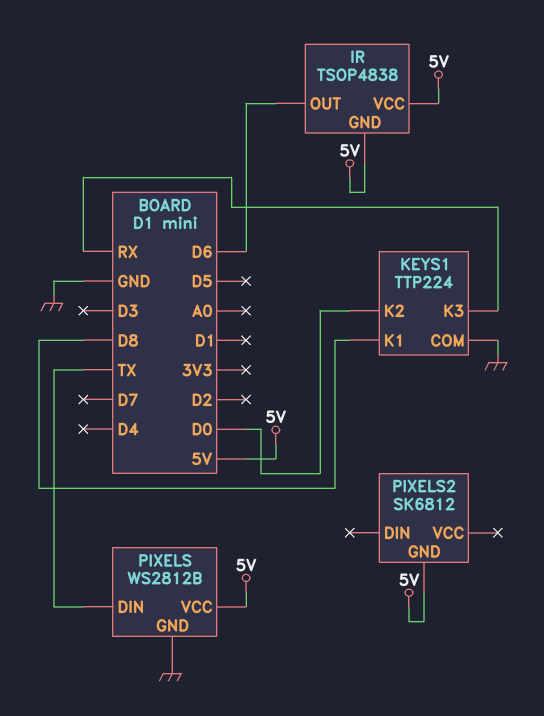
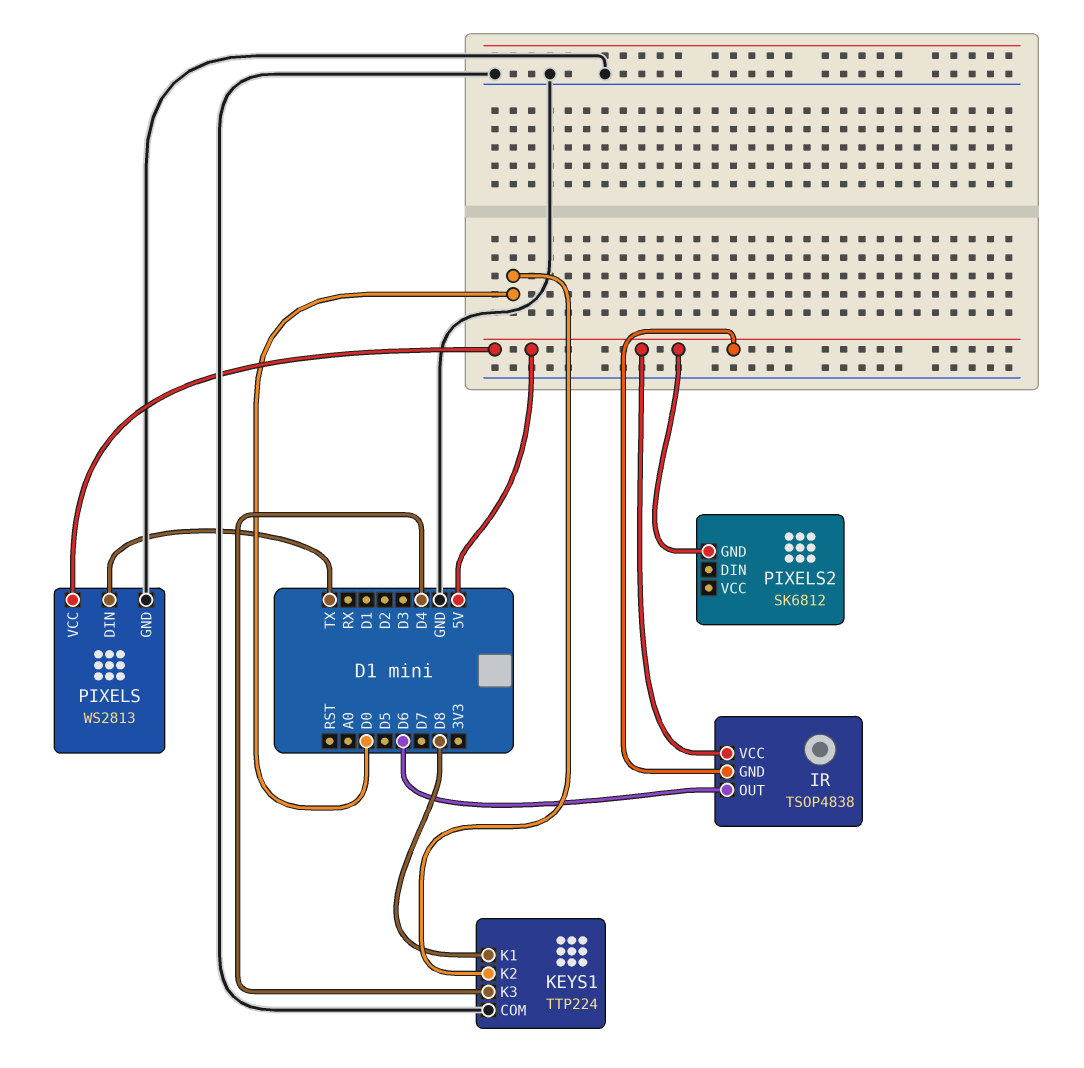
KEYS1 pin K3: RX -> D4
PIXELS: WS2812B -> WS2813

